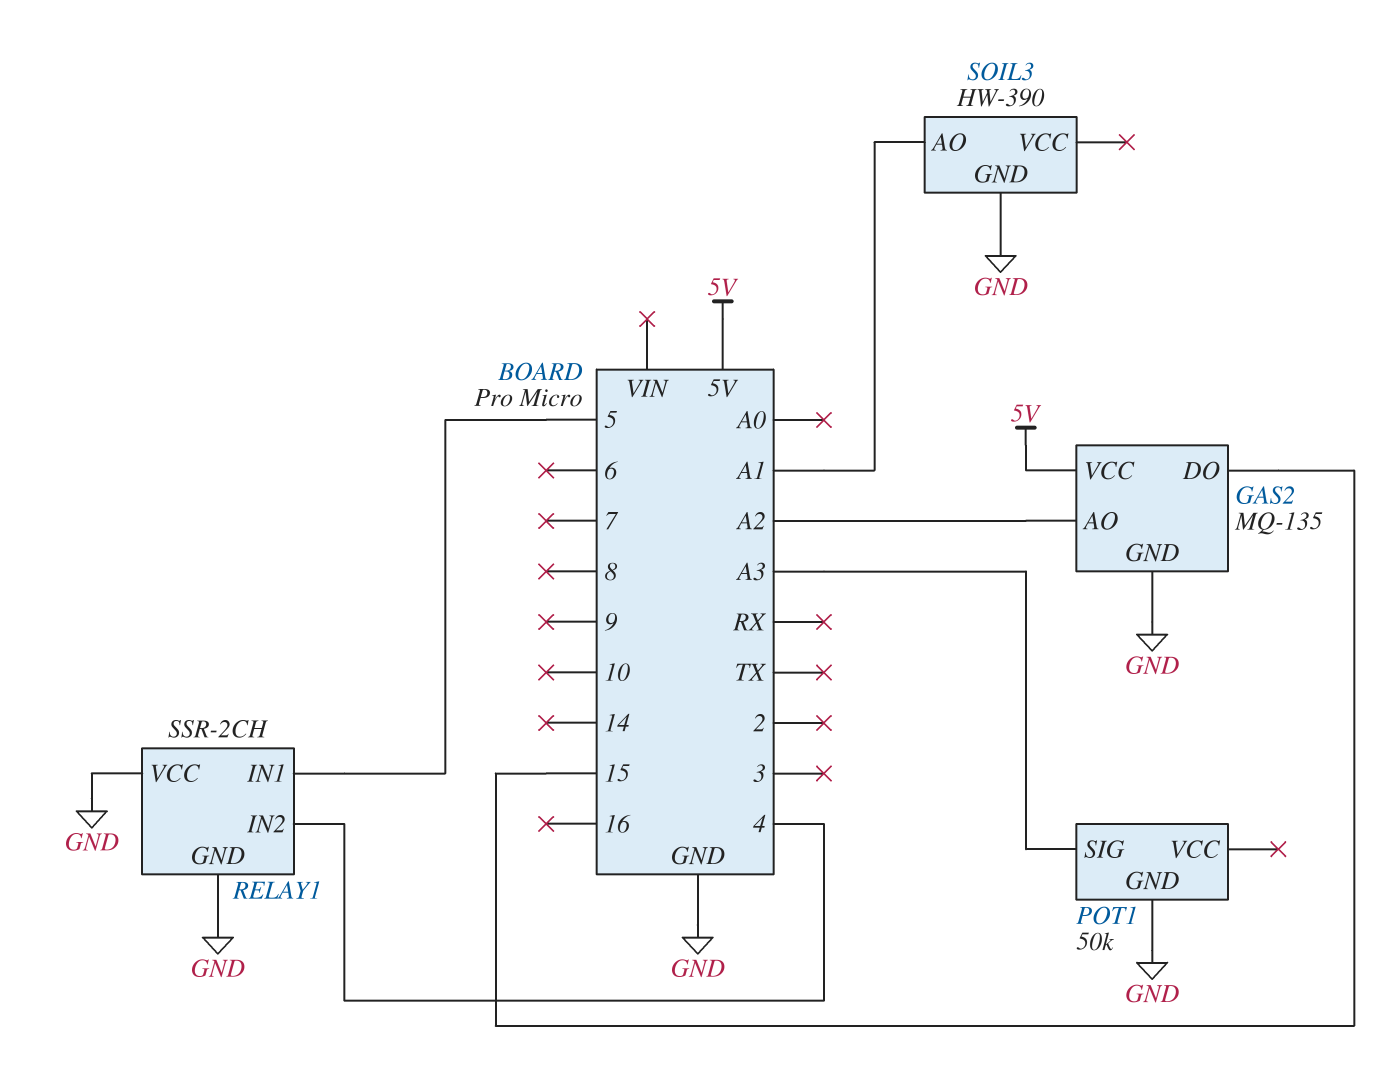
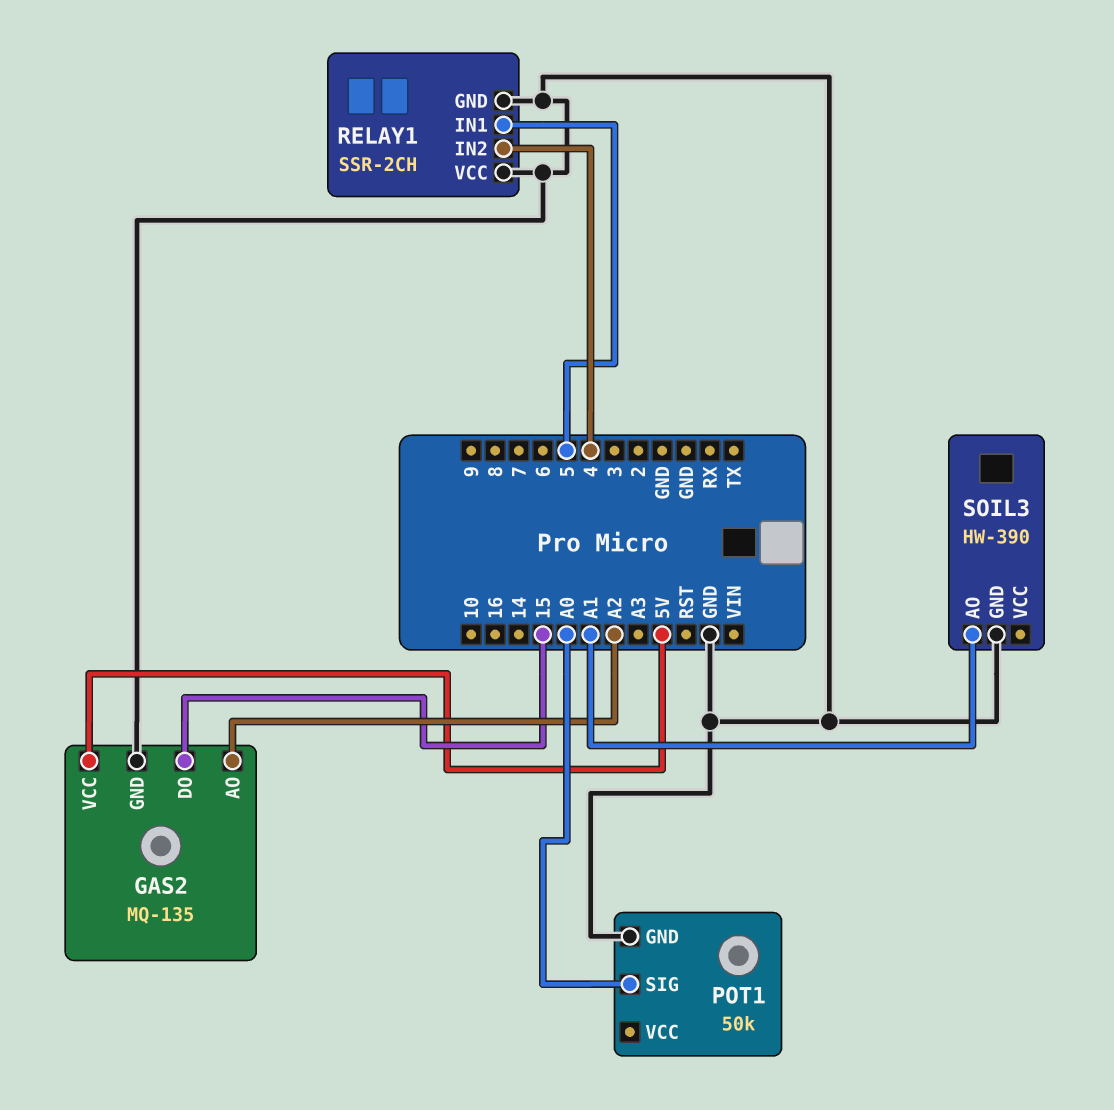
POT1 pin SIG: A3 -> A0

